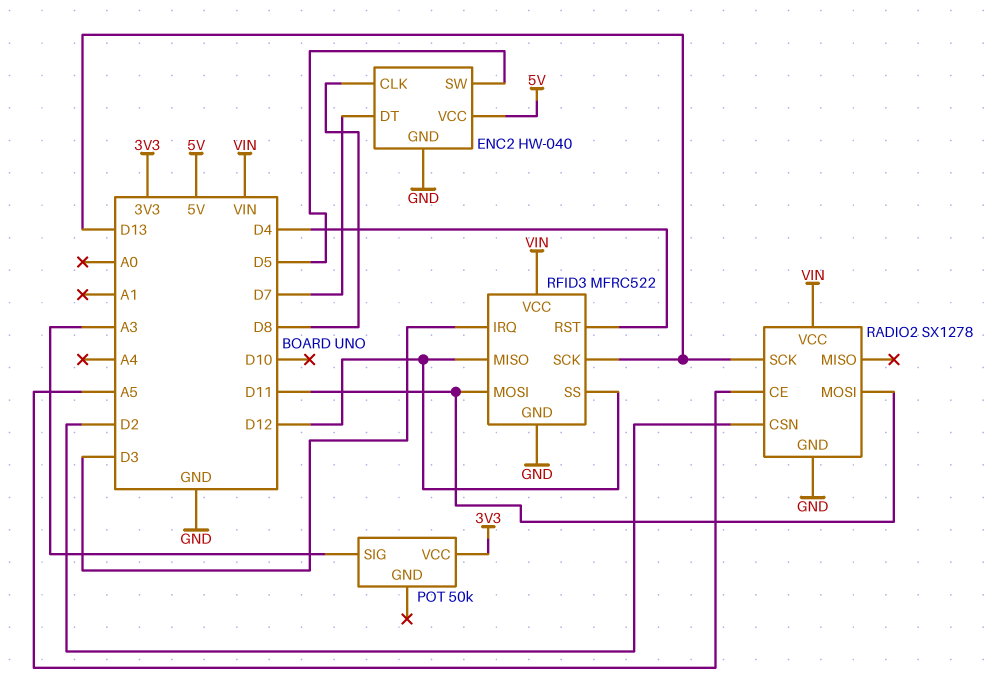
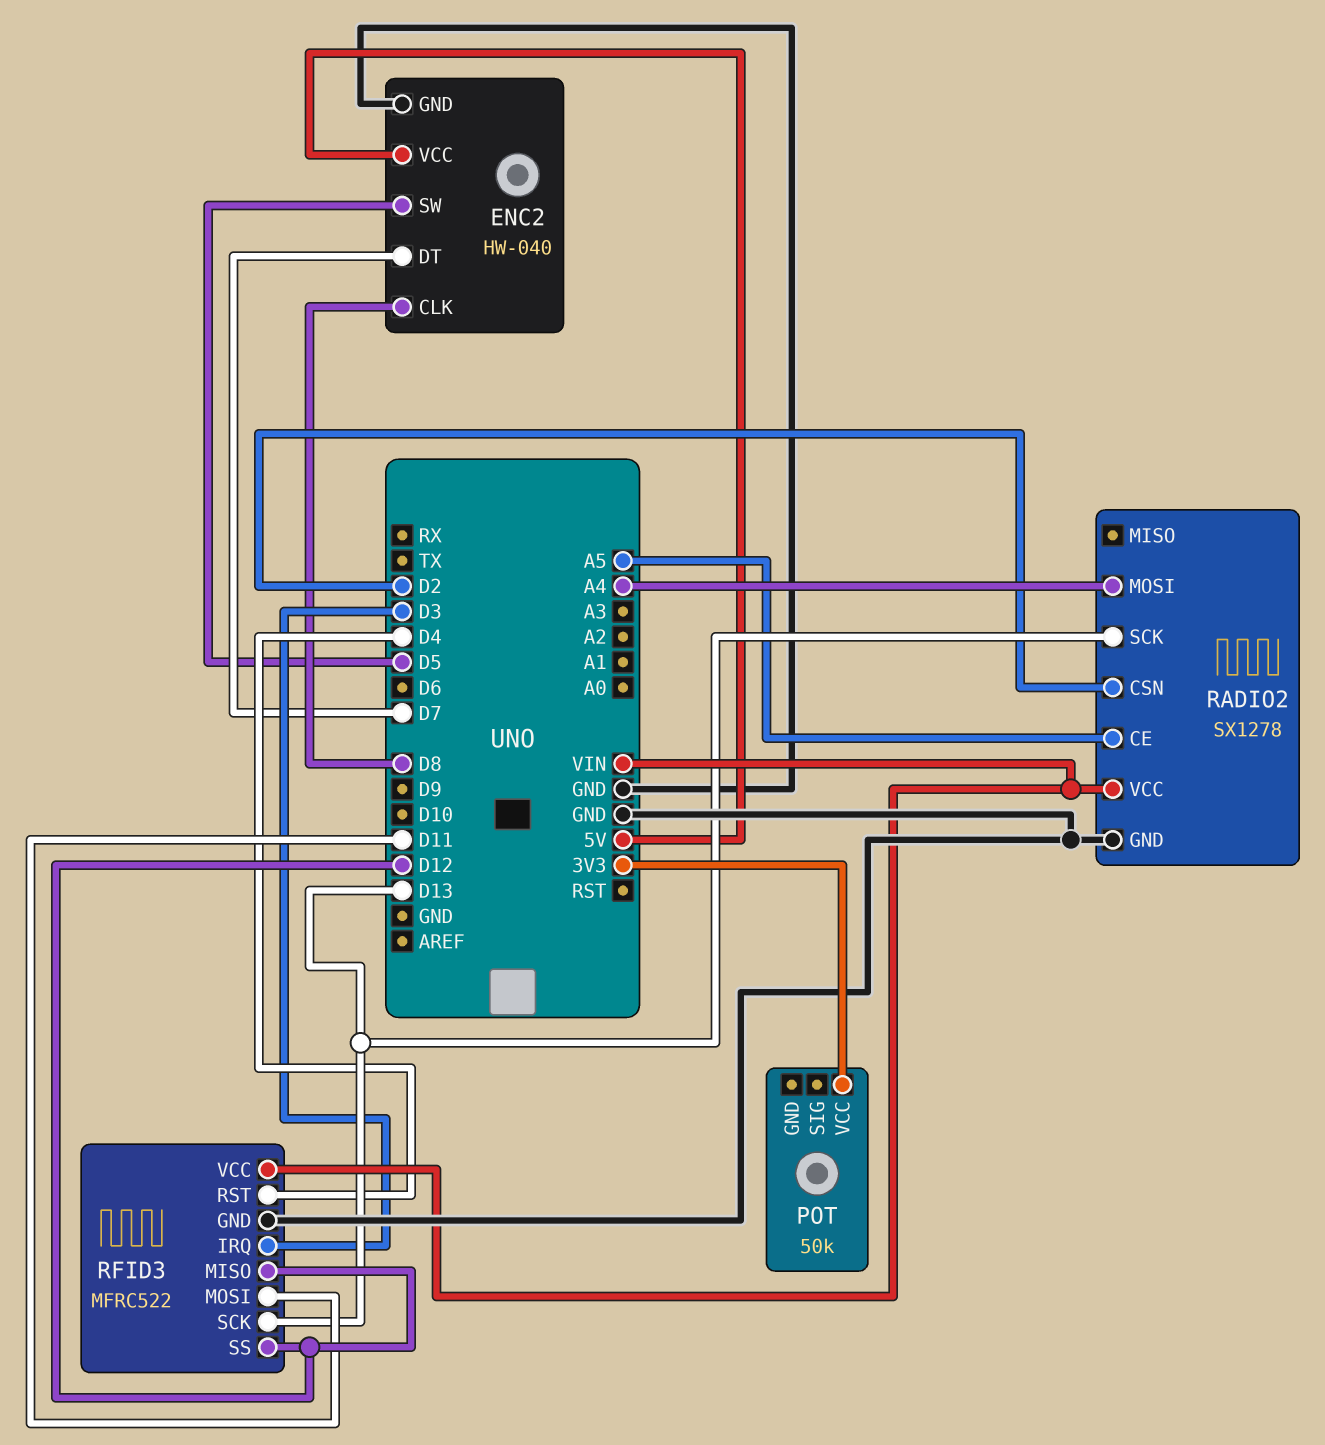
POT pin SIG: A3 -> none
RADIO2 pin MOSI: D11 -> A4

